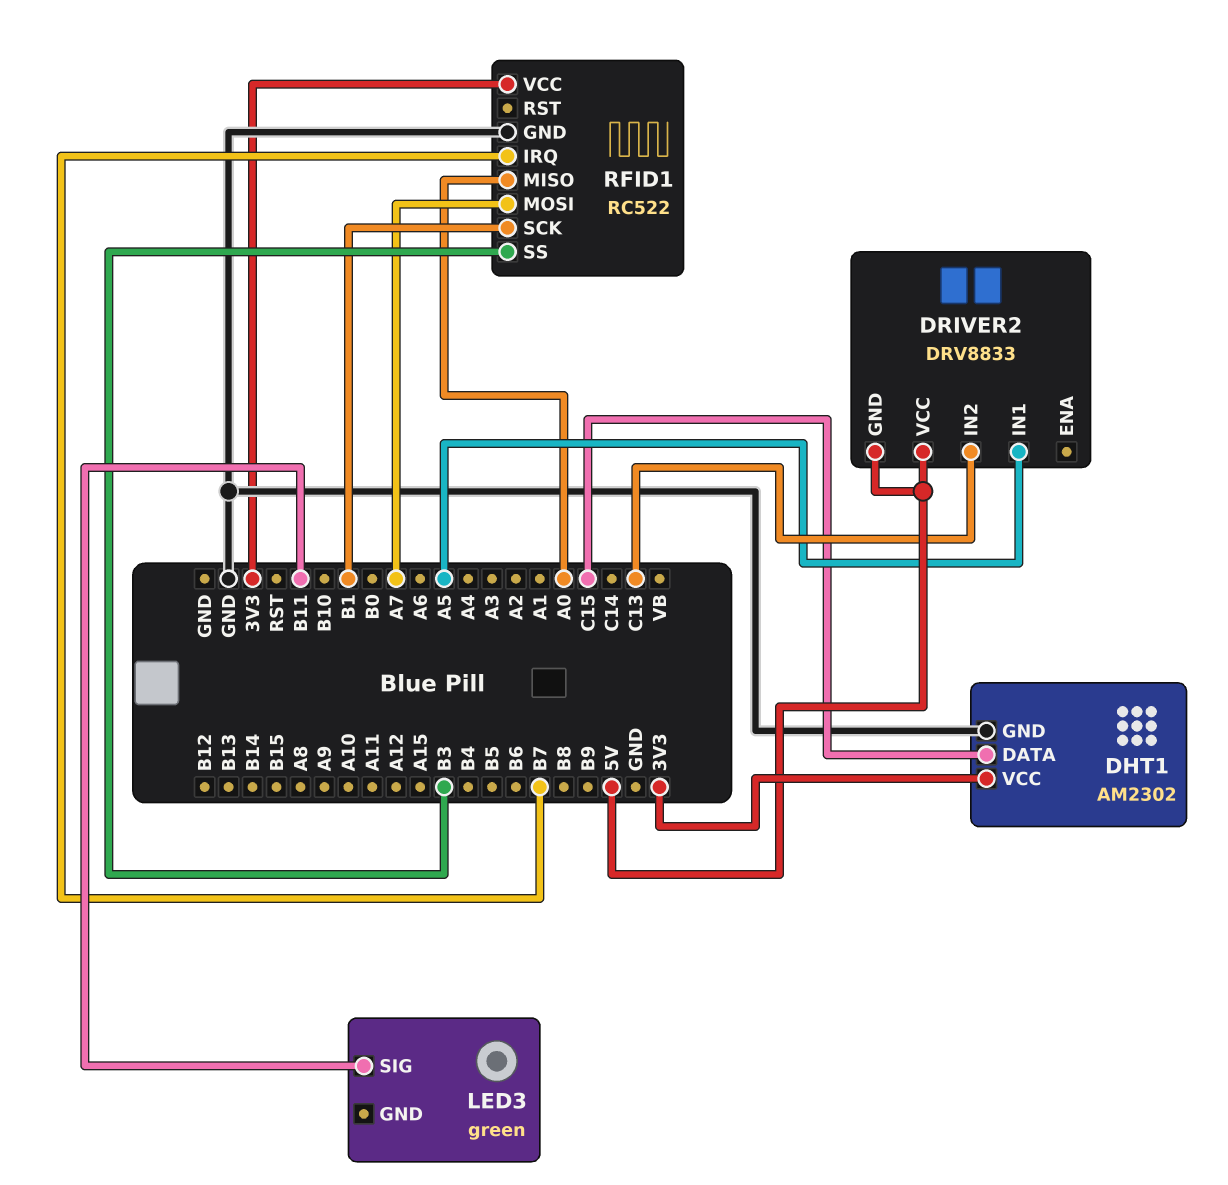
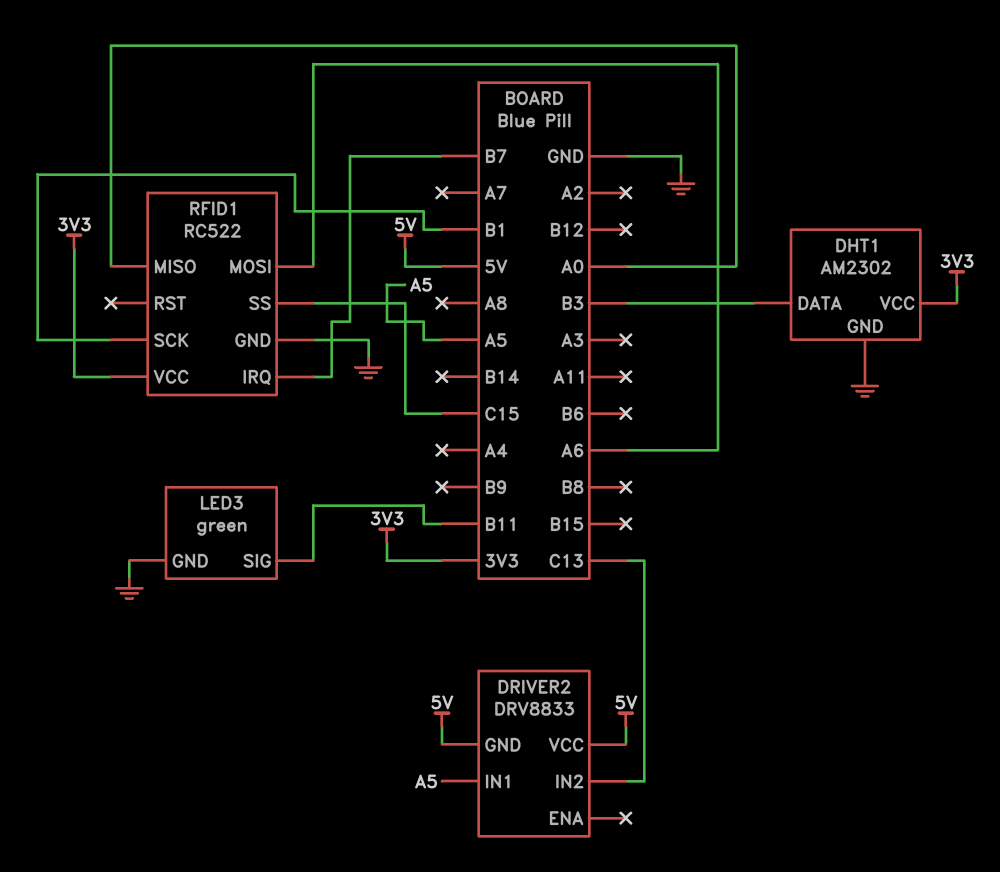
DHT1 pin DATA: C15 -> B3
LED3 pin GND: none -> GND
RFID1 pin MOSI: A7 -> A6
RFID1 pin SS: B3 -> C15

